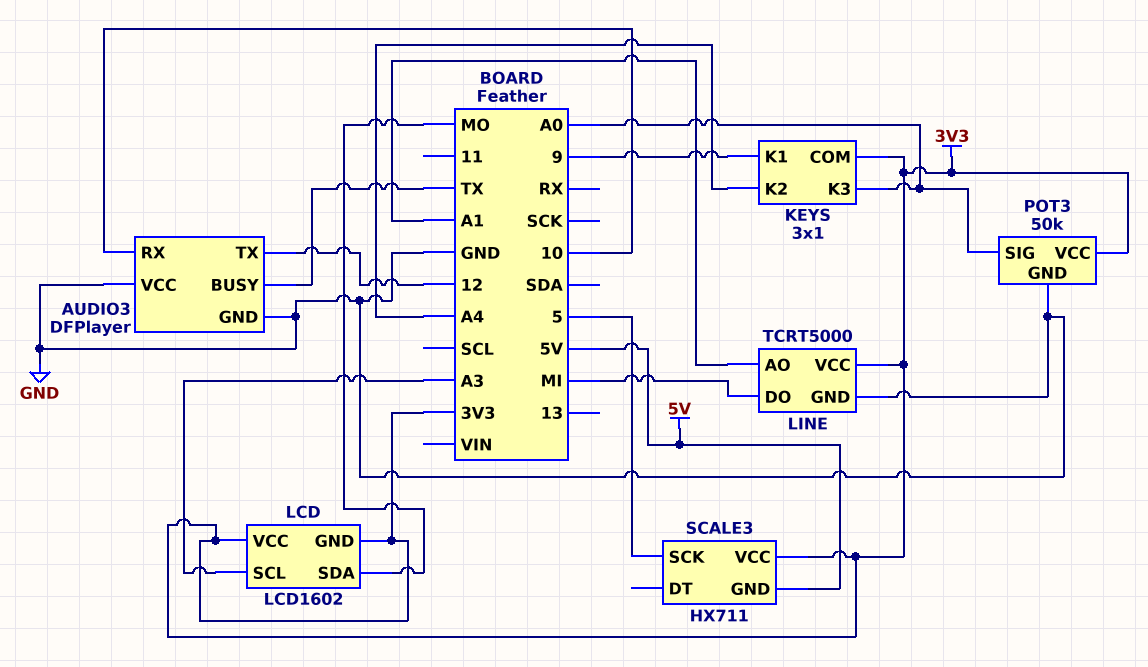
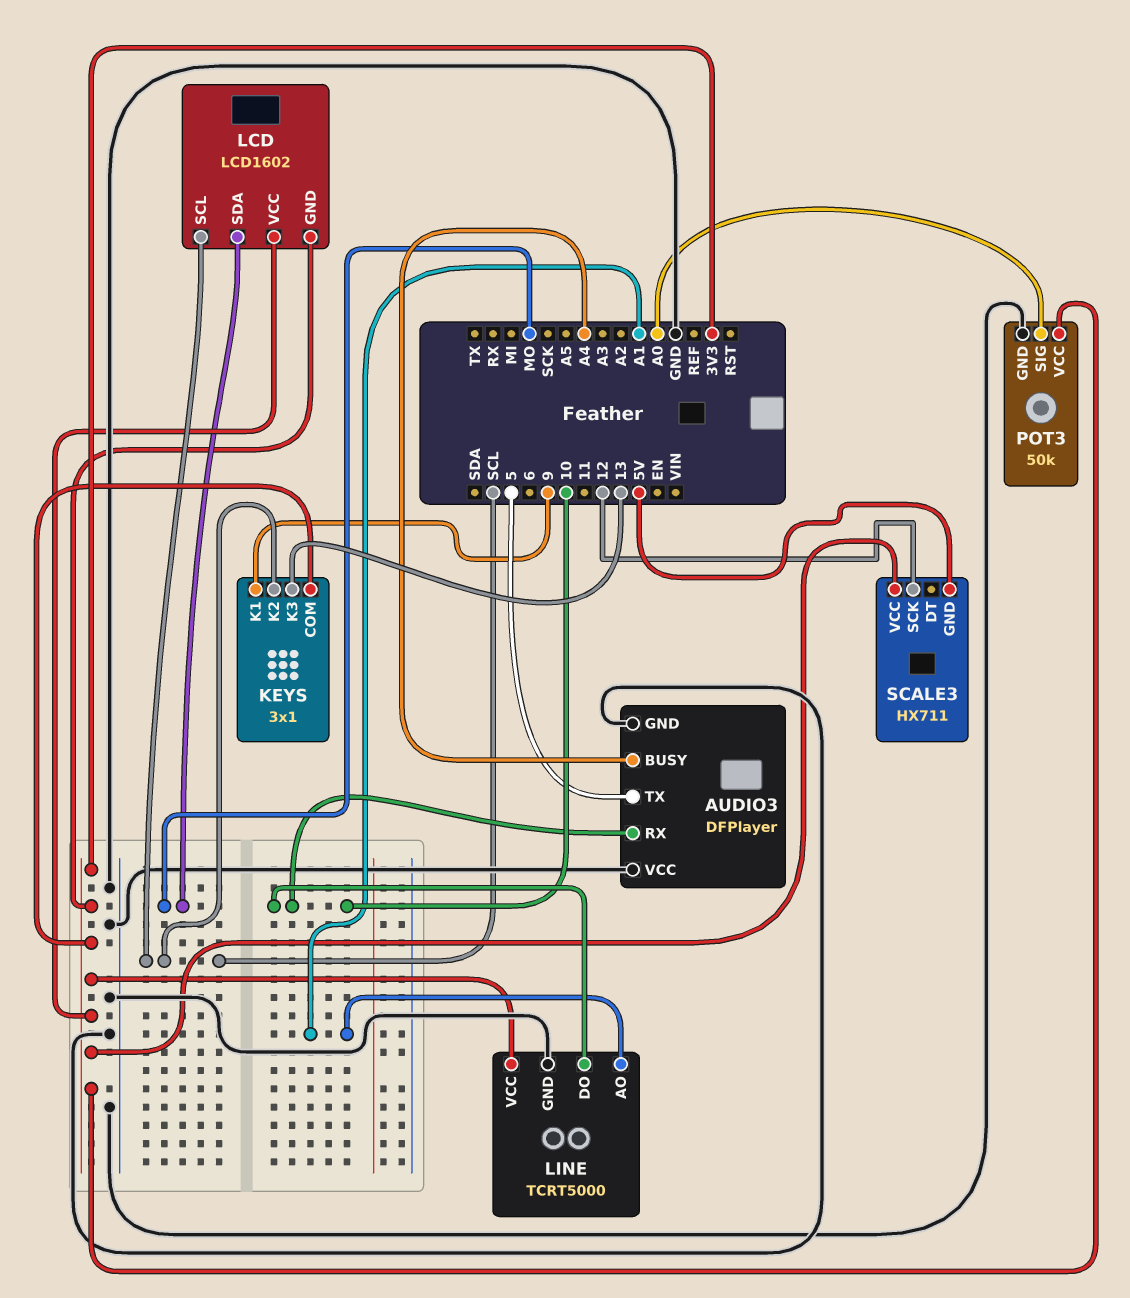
AUDIO3 pin BUSY: TX -> A4
AUDIO3 pin TX: 12 -> 5
KEYS pin K2: A4 -> SCL
KEYS pin K3: A0 -> 13
LCD pin SCL: A3 -> SCL
LINE pin DO: MI -> 10
SCALE3 pin SCK: 5 -> 12

